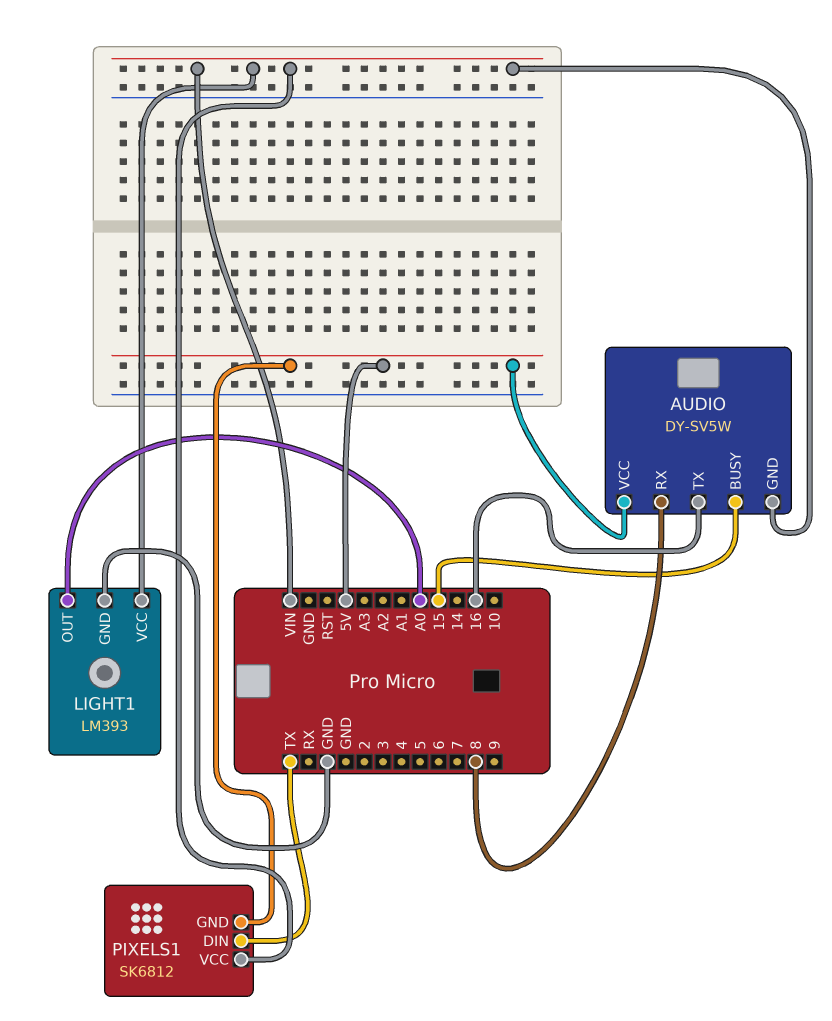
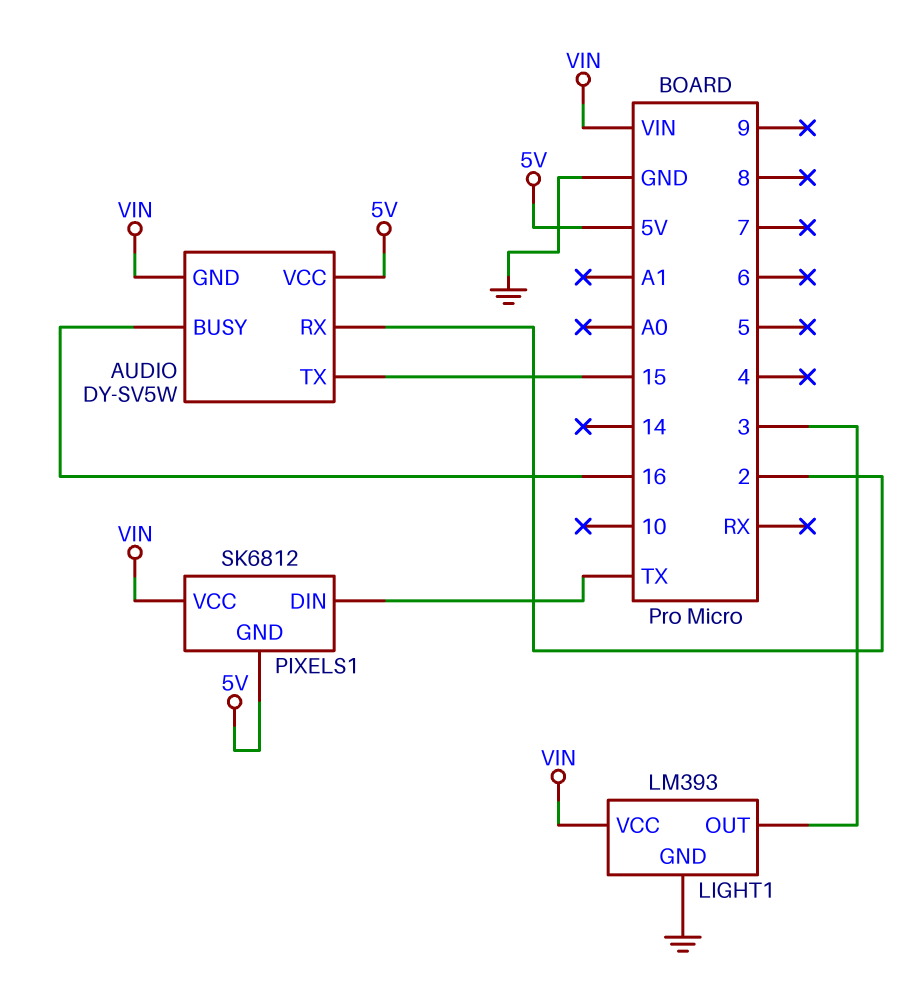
AUDIO pin BUSY: 15 -> 16
AUDIO pin RX: 8 -> 2
AUDIO pin TX: 16 -> 15
LIGHT1 pin OUT: A0 -> 3

